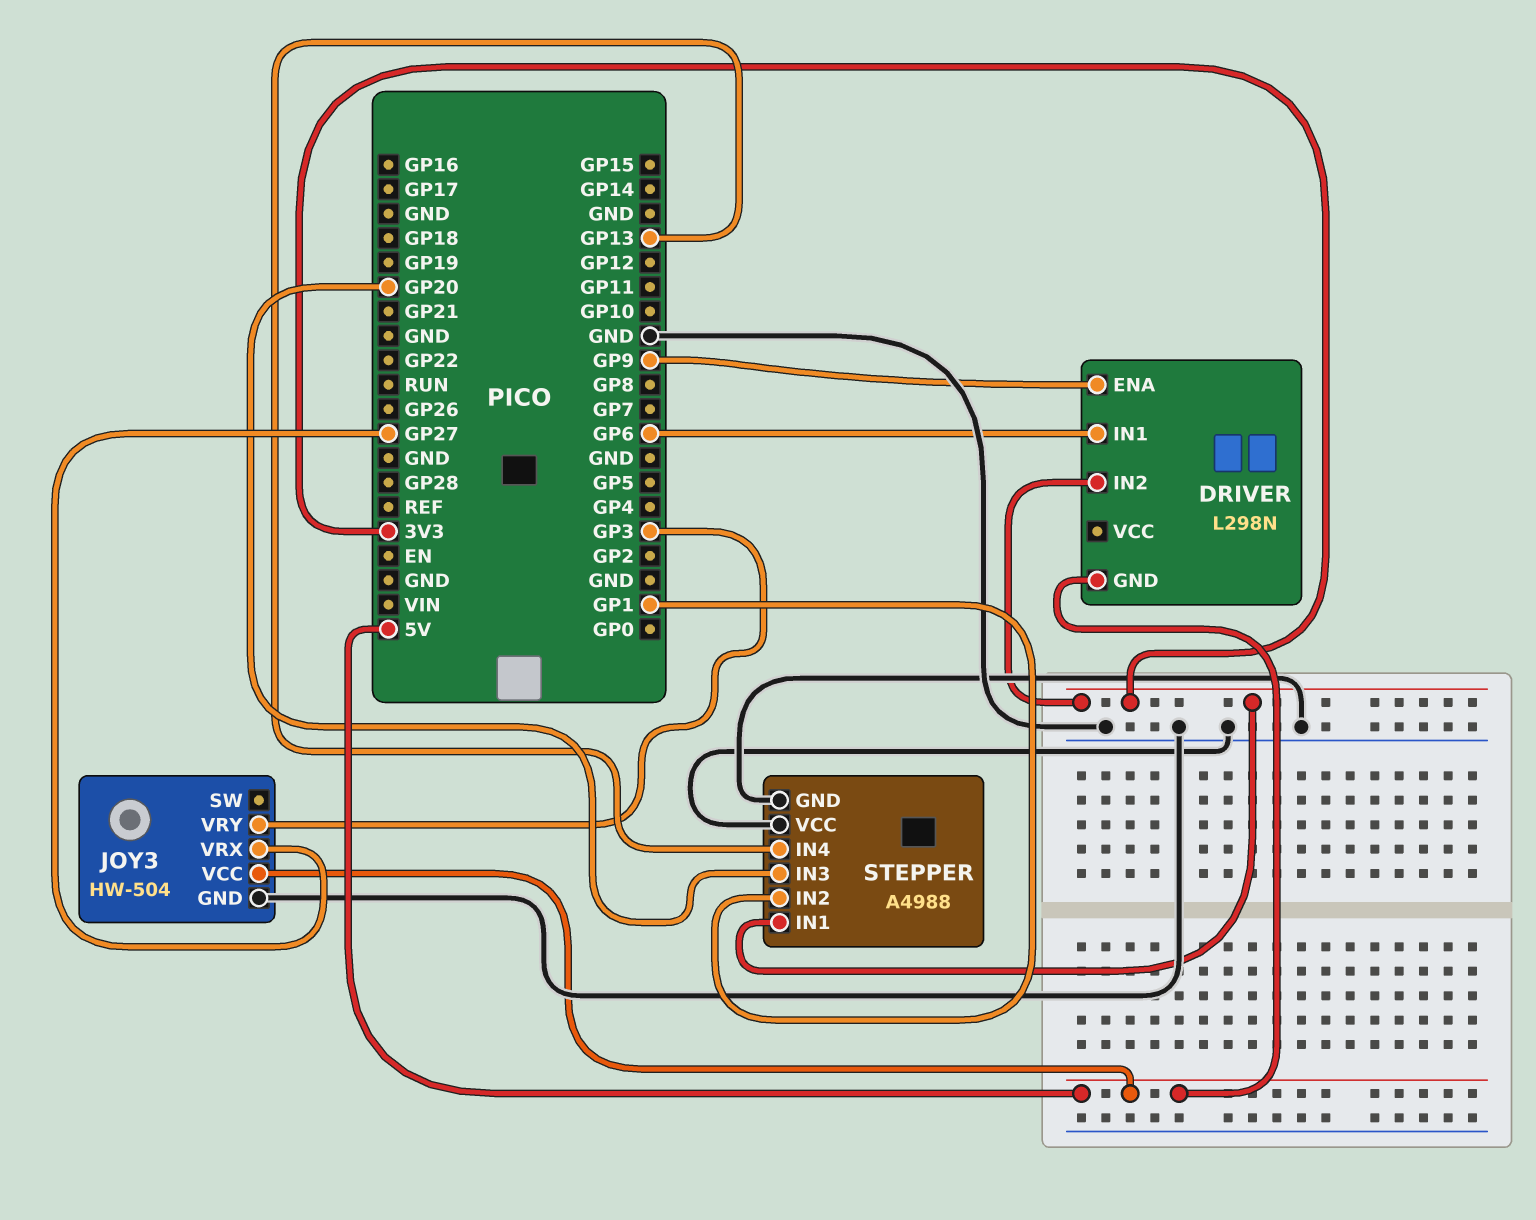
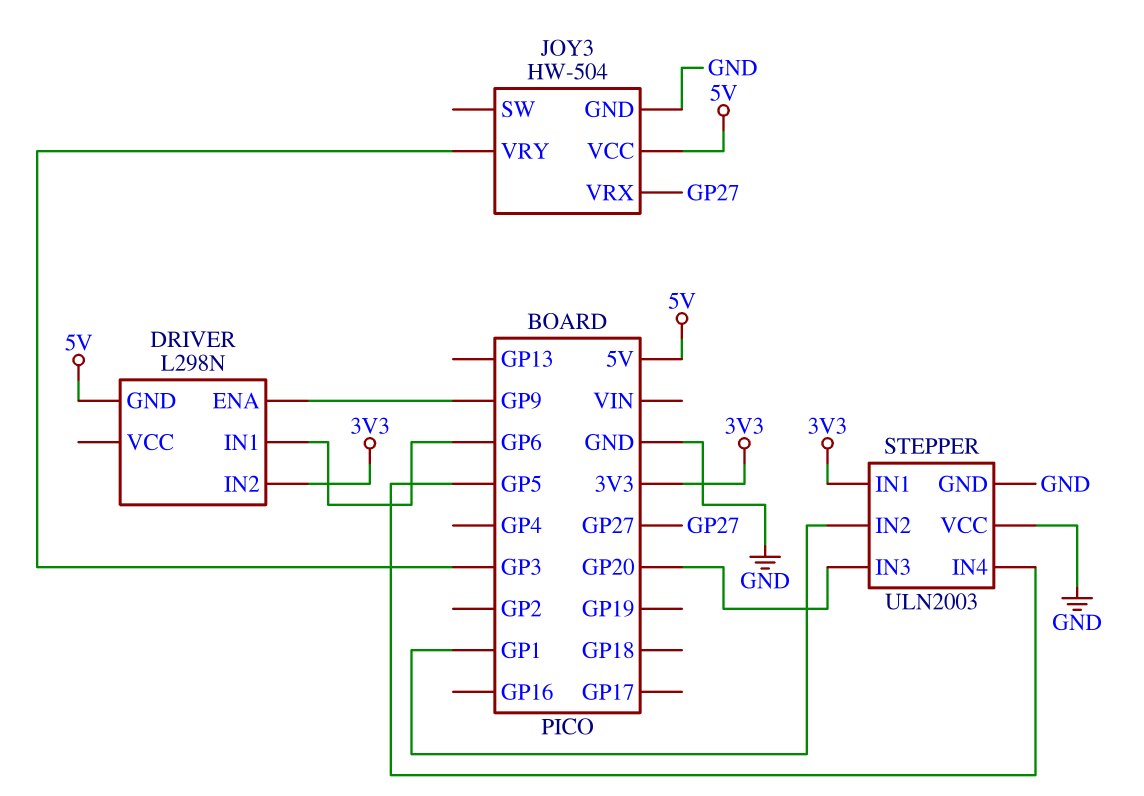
STEPPER: A4988 -> ULN2003
STEPPER pin IN4: GP13 -> GP5

